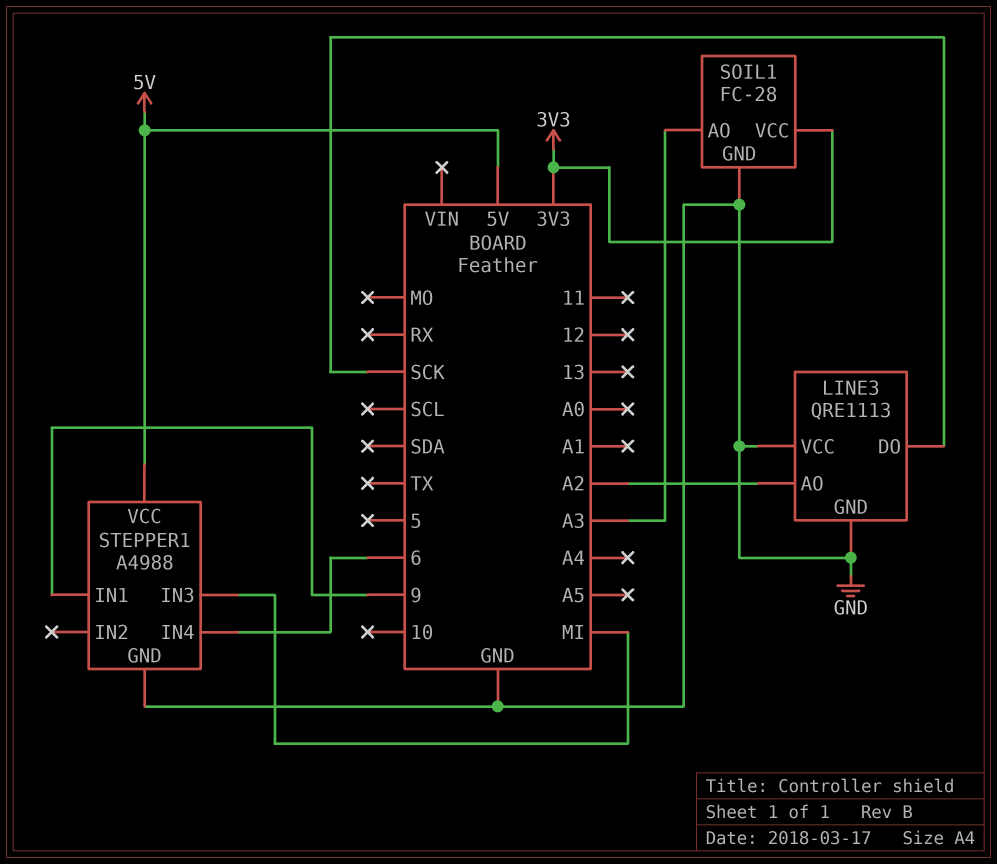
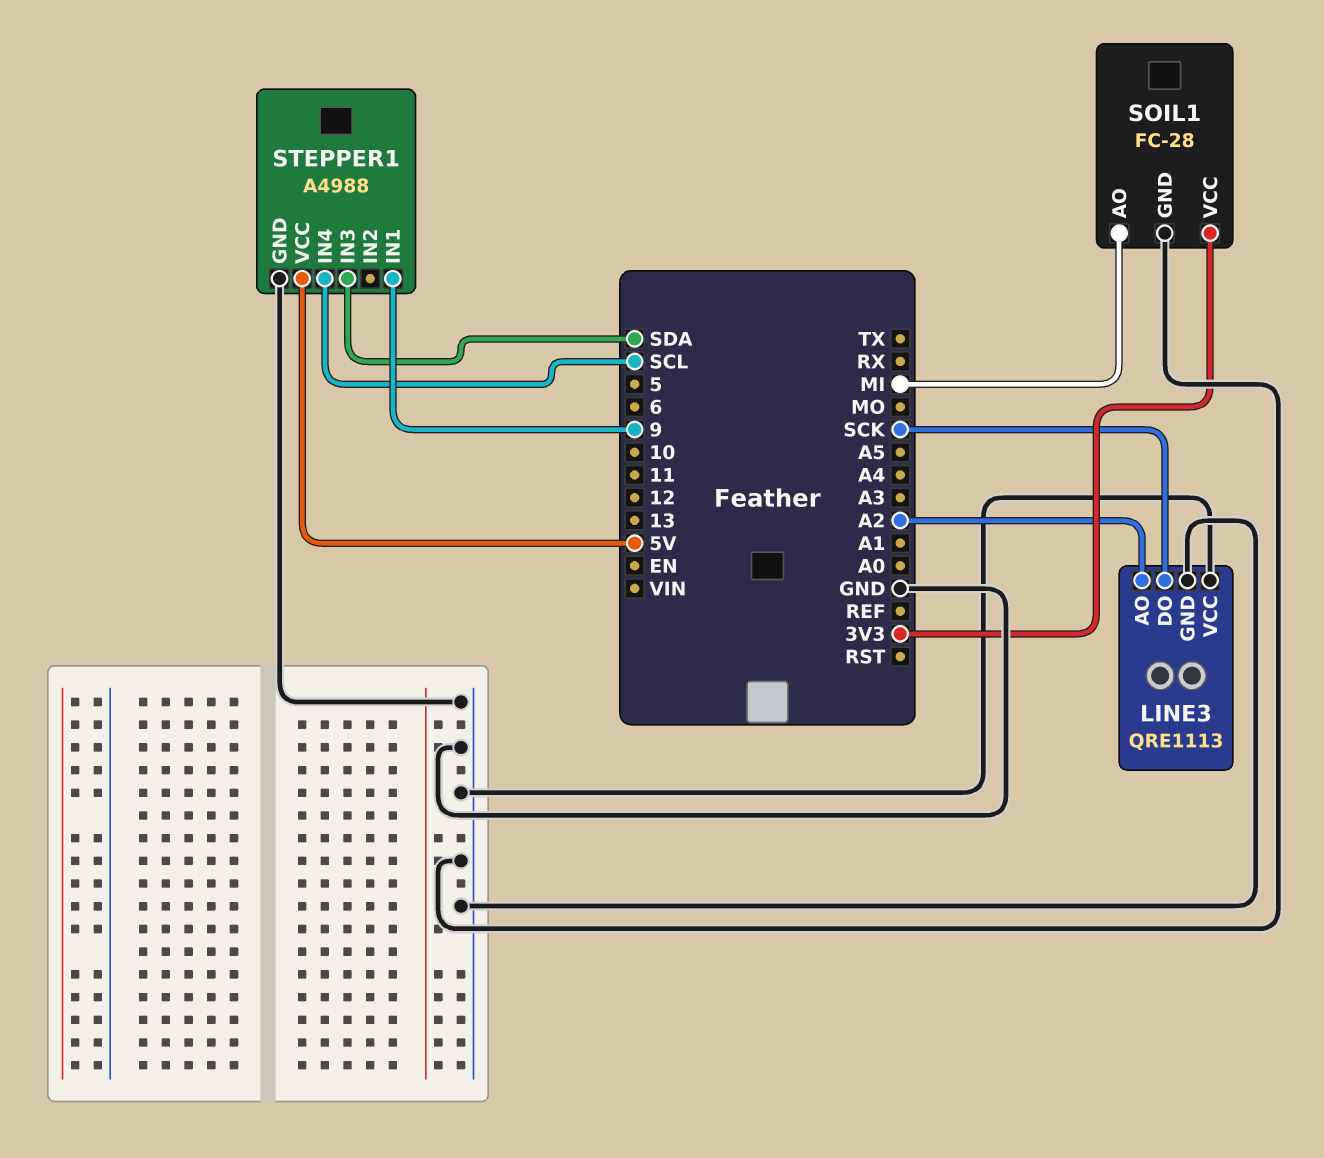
SOIL1 pin AO: A3 -> MI
STEPPER1 pin IN3: MI -> SDA
STEPPER1 pin IN4: 6 -> SCL

